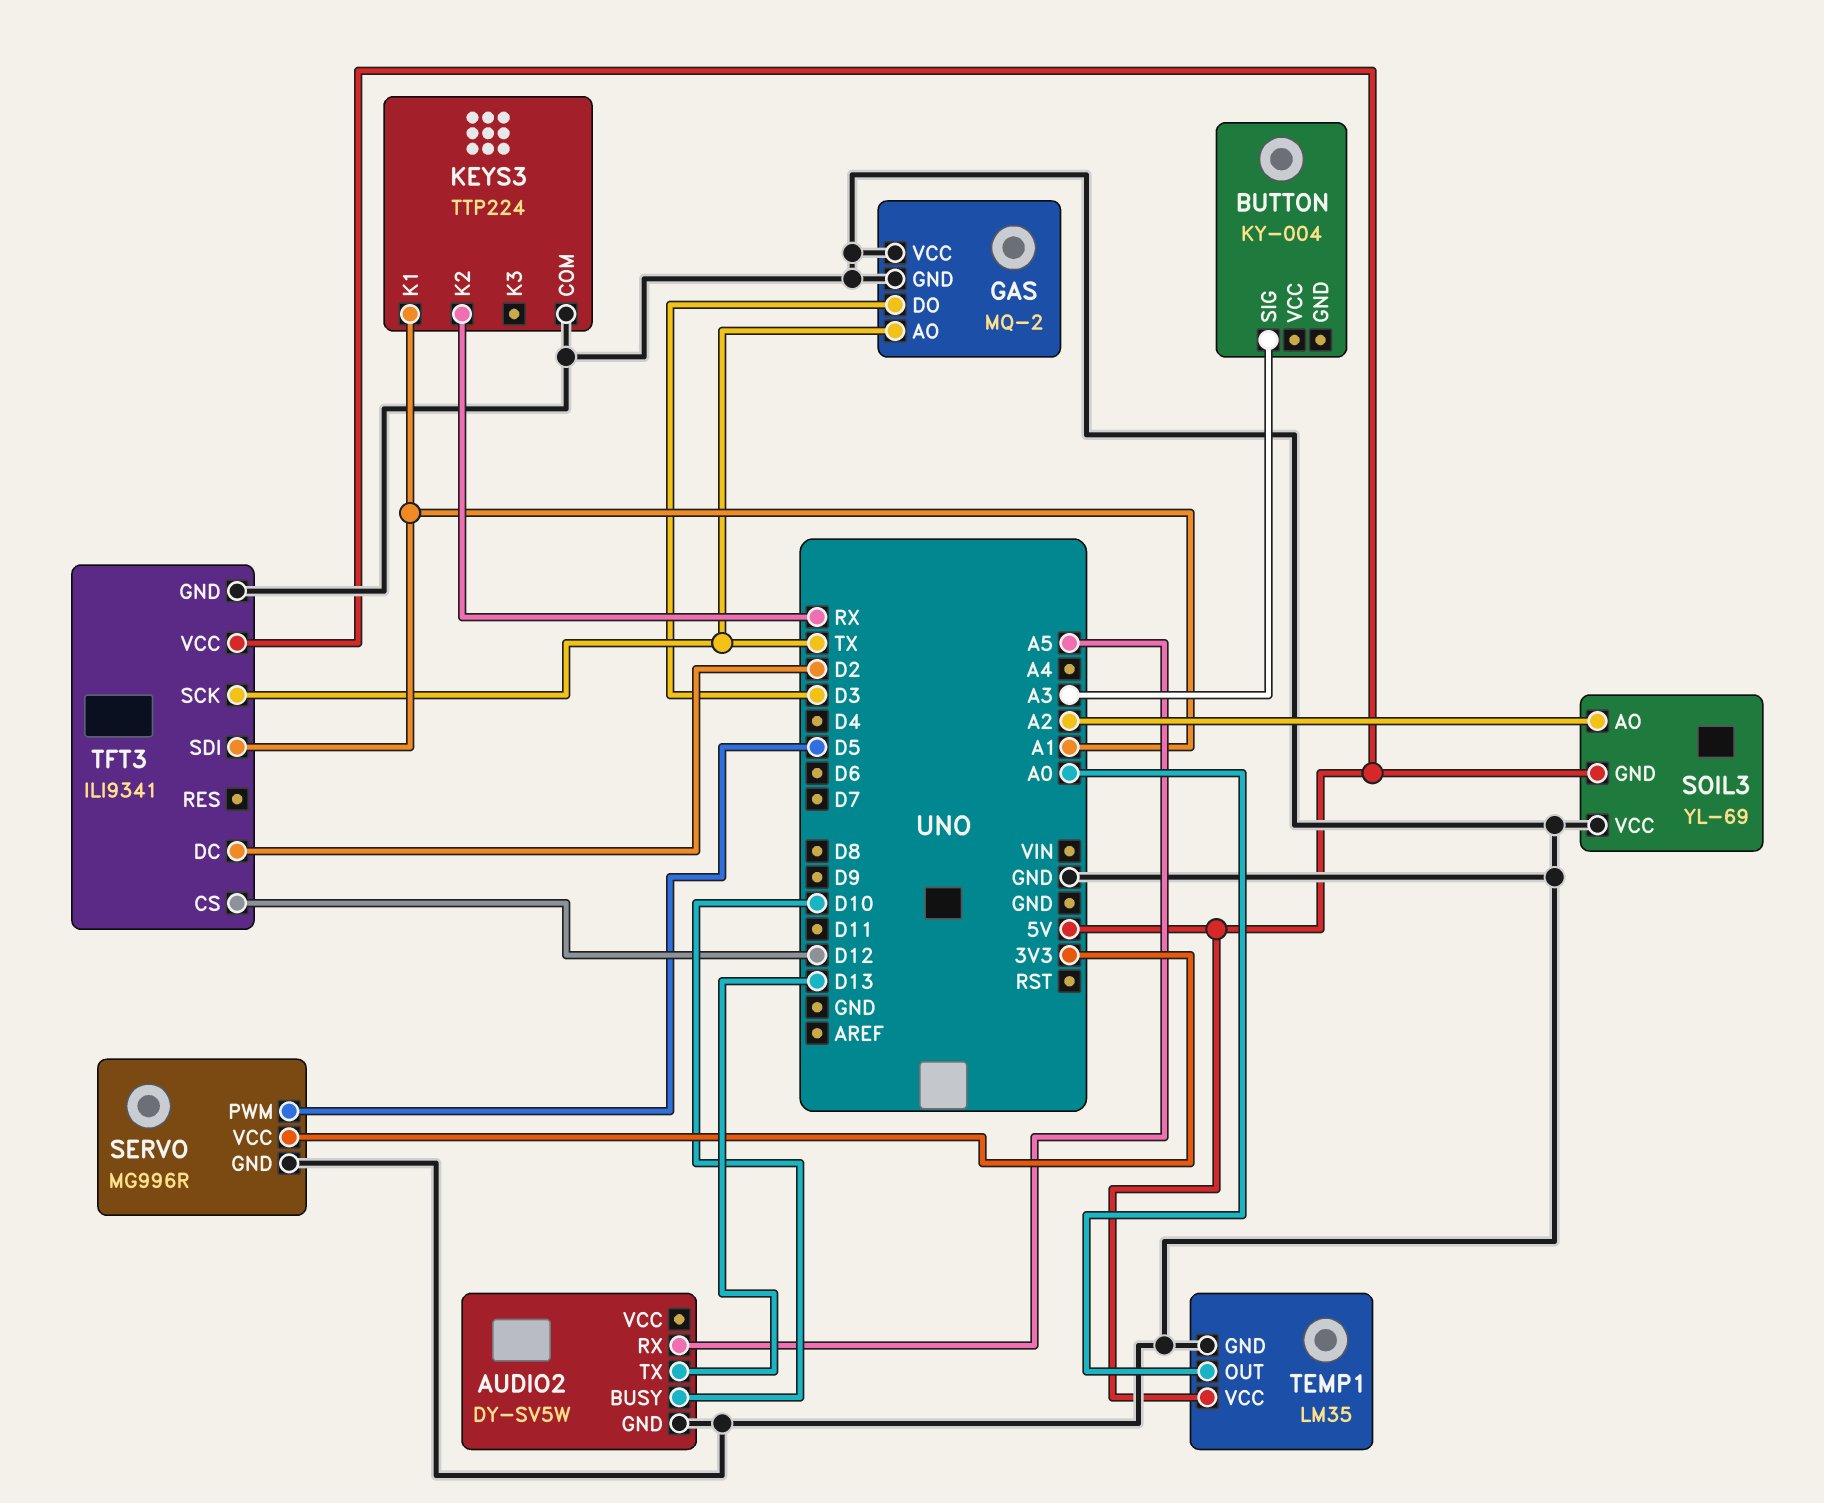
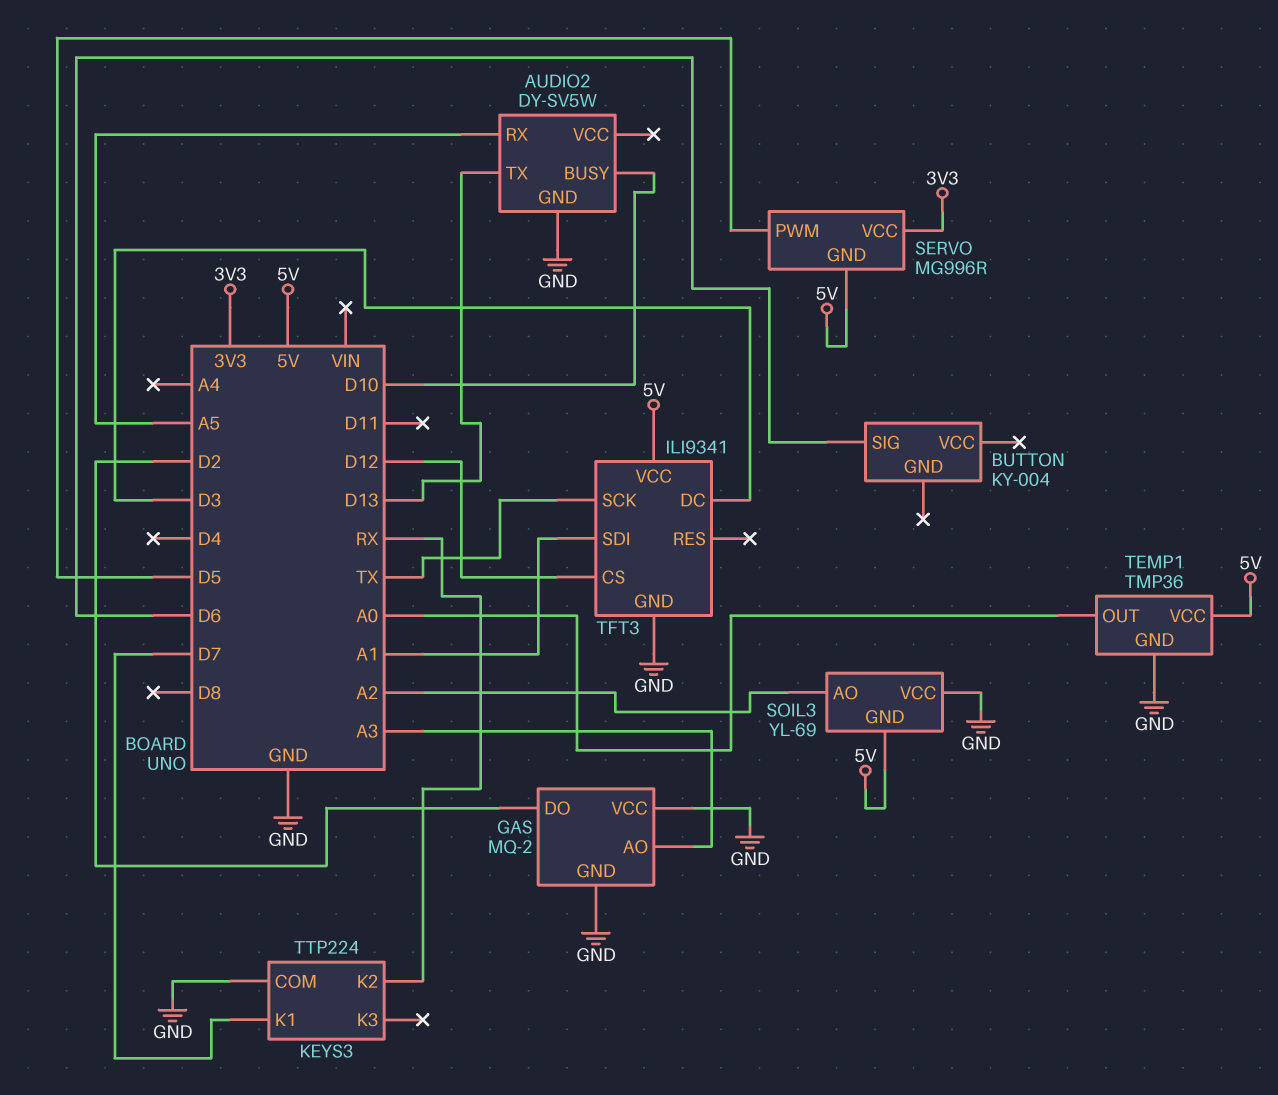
BUTTON pin SIG: A3 -> D6
GAS pin AO: TX -> A3
GAS pin DO: D3 -> D2
KEYS3 pin K1: A1 -> D7
SERVO pin GND: GND -> 5V
TEMP1: LM35 -> TMP36
TFT3 pin DC: D2 -> D3

